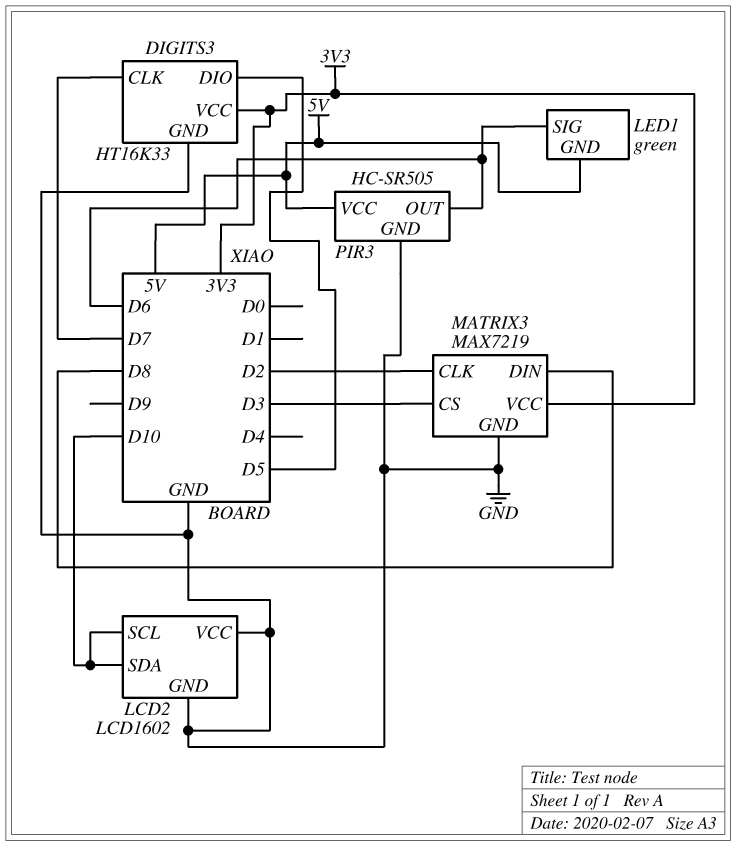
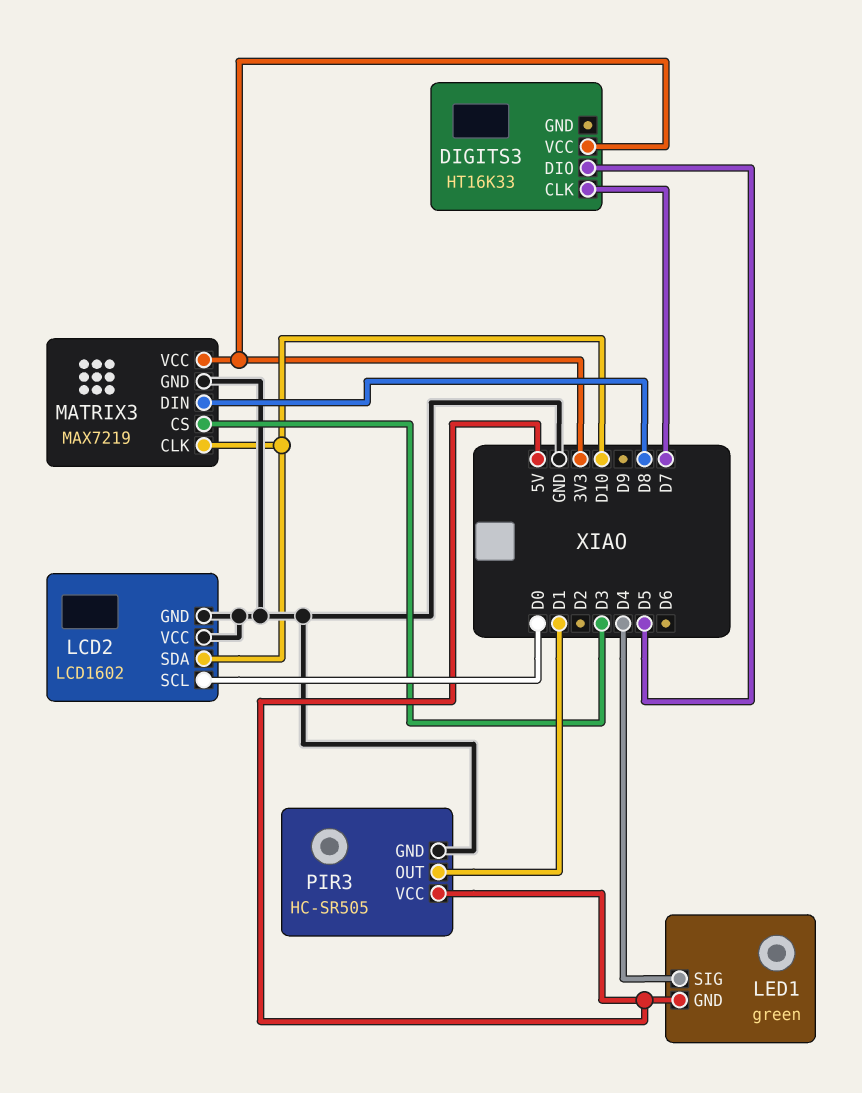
DIGITS3 pin GND: GND -> none
LCD2 pin SCL: D10 -> D0
LED1 pin SIG: D6 -> D4
MATRIX3 pin CLK: D2 -> D10
PIR3 pin OUT: D6 -> D1

